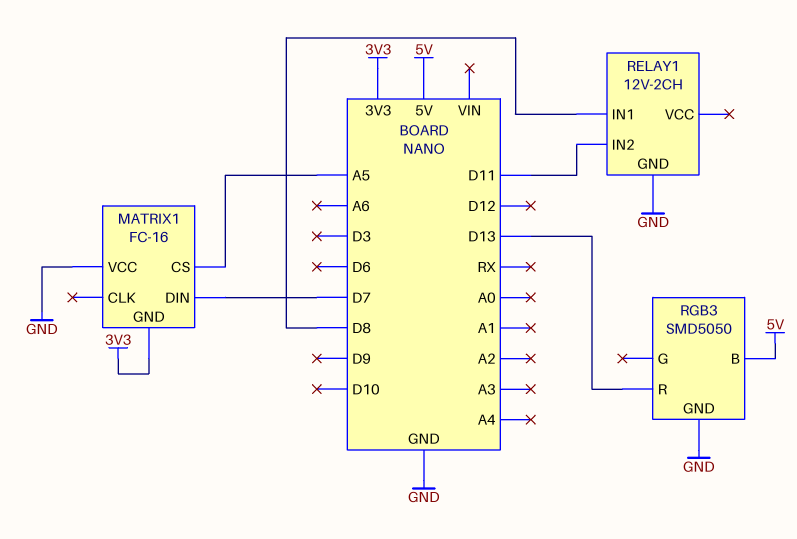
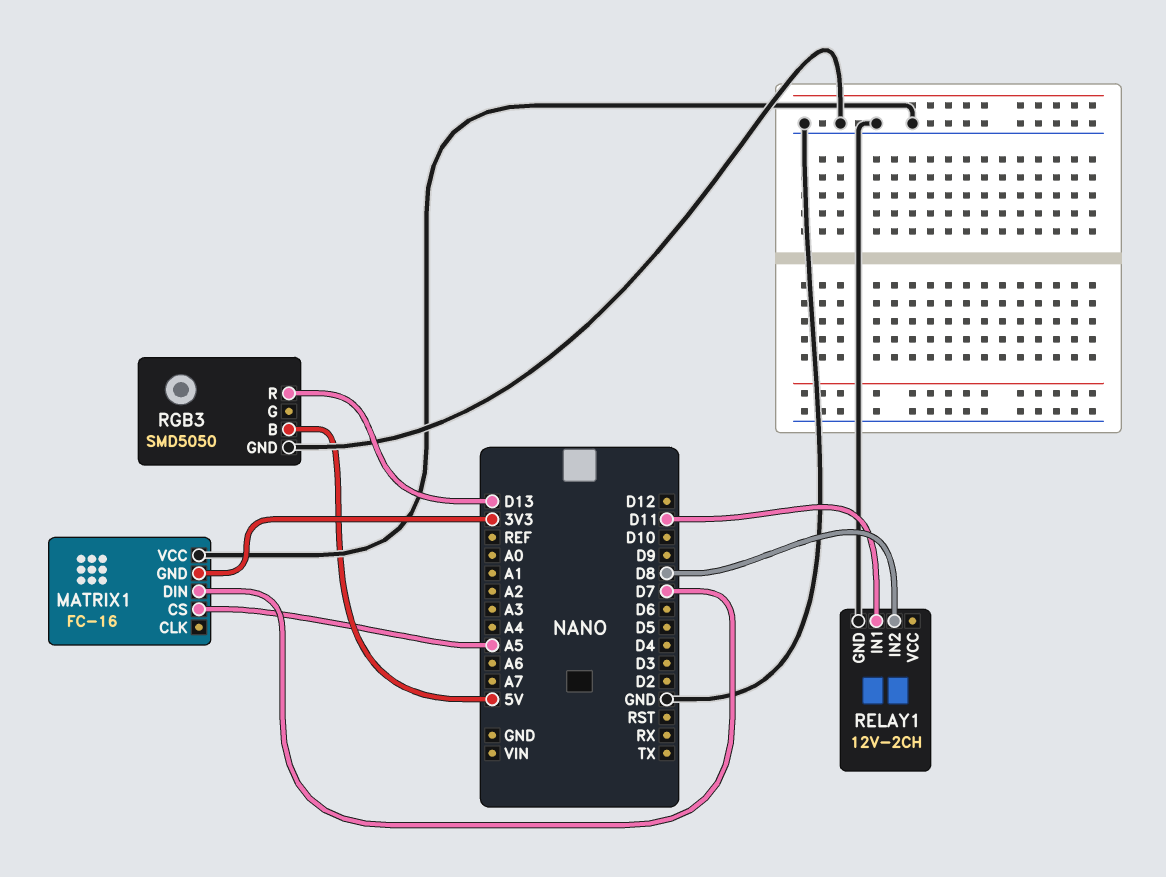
RELAY1 pin IN1: D8 -> D11
RELAY1 pin IN2: D11 -> D8

